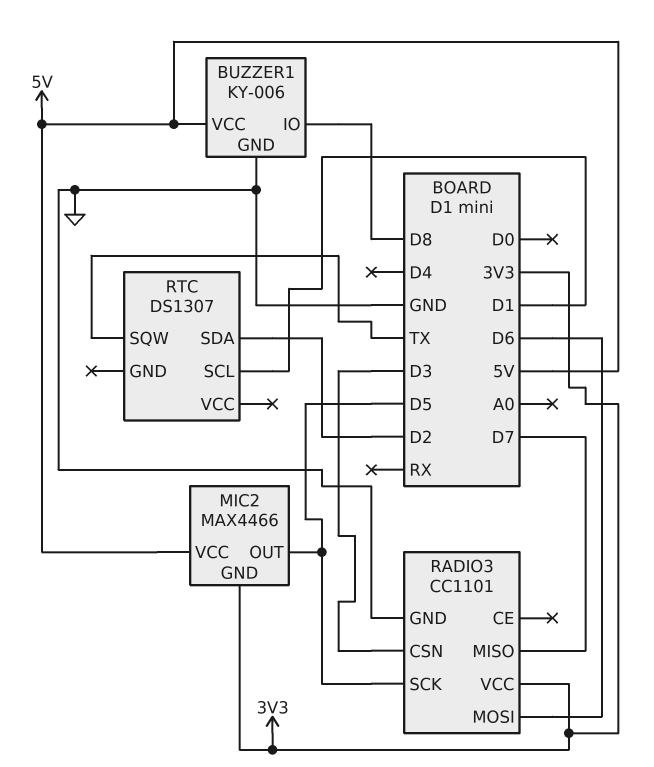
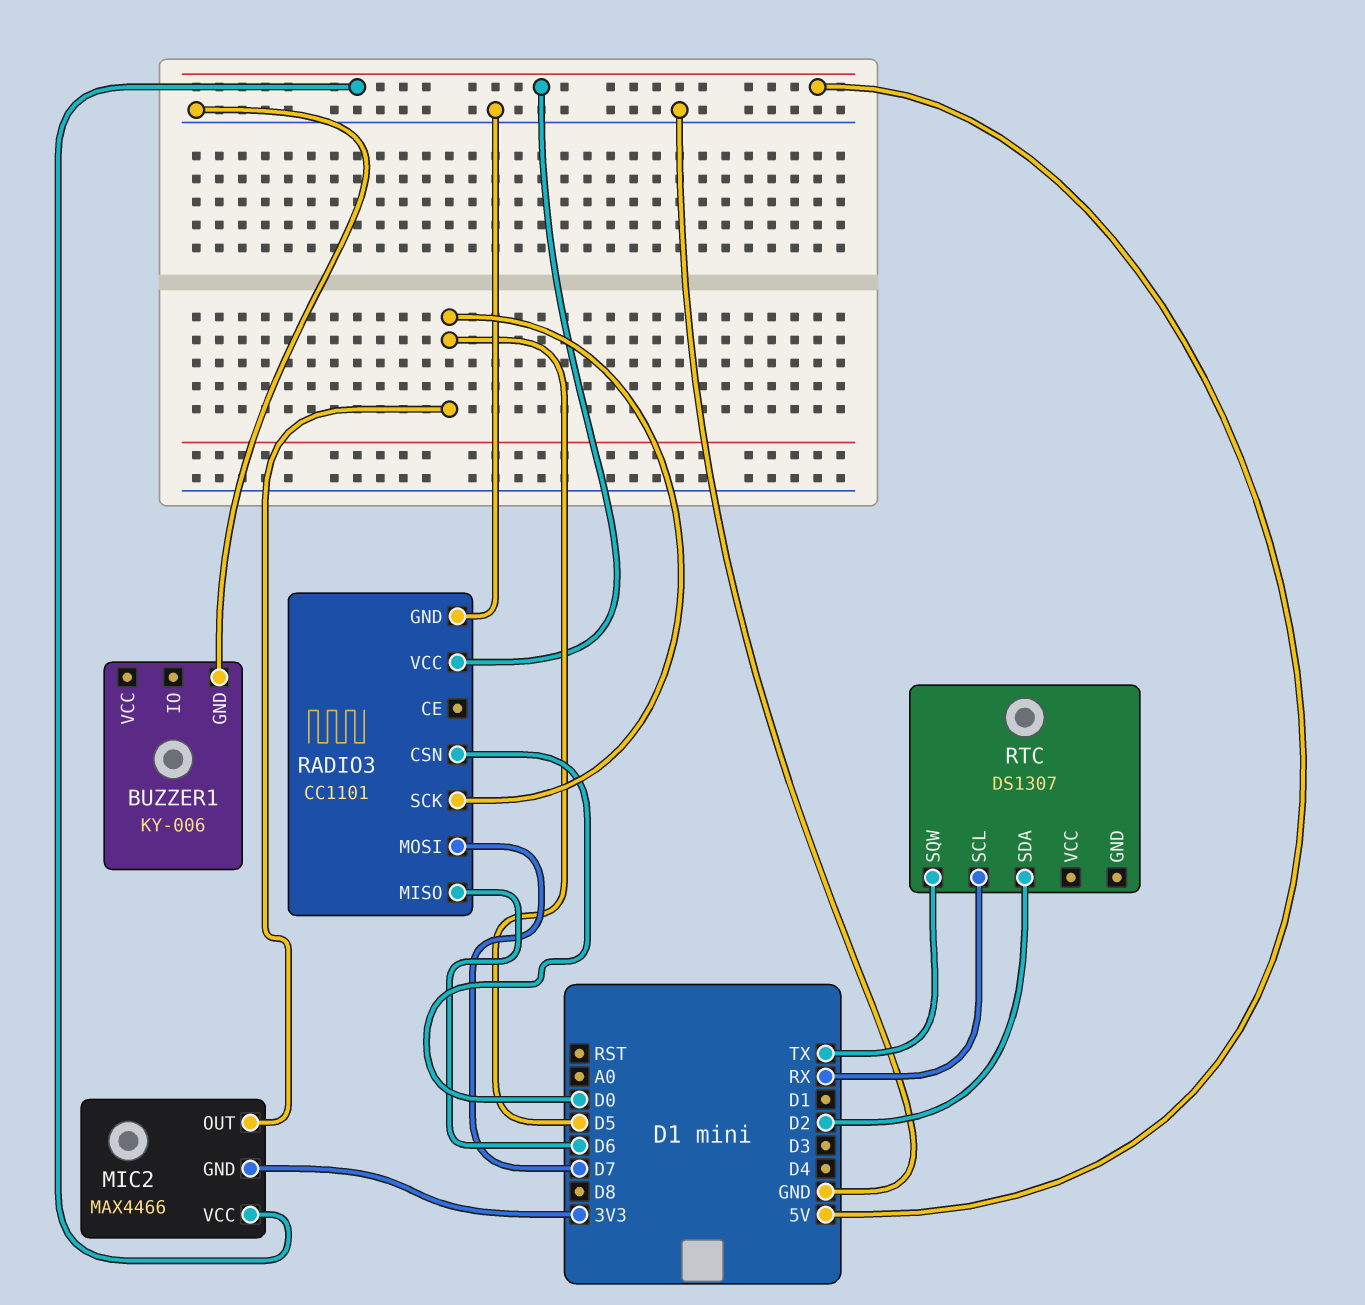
BUZZER1 pin IO: D8 -> none
BUZZER1 pin VCC: 5V -> none
RADIO3 pin CSN: D3 -> D0
RADIO3 pin MISO: D7 -> D6
RADIO3 pin MOSI: D6 -> D7
RADIO3 pin VCC: 3V3 -> 5V
RTC pin SCL: D1 -> RX

